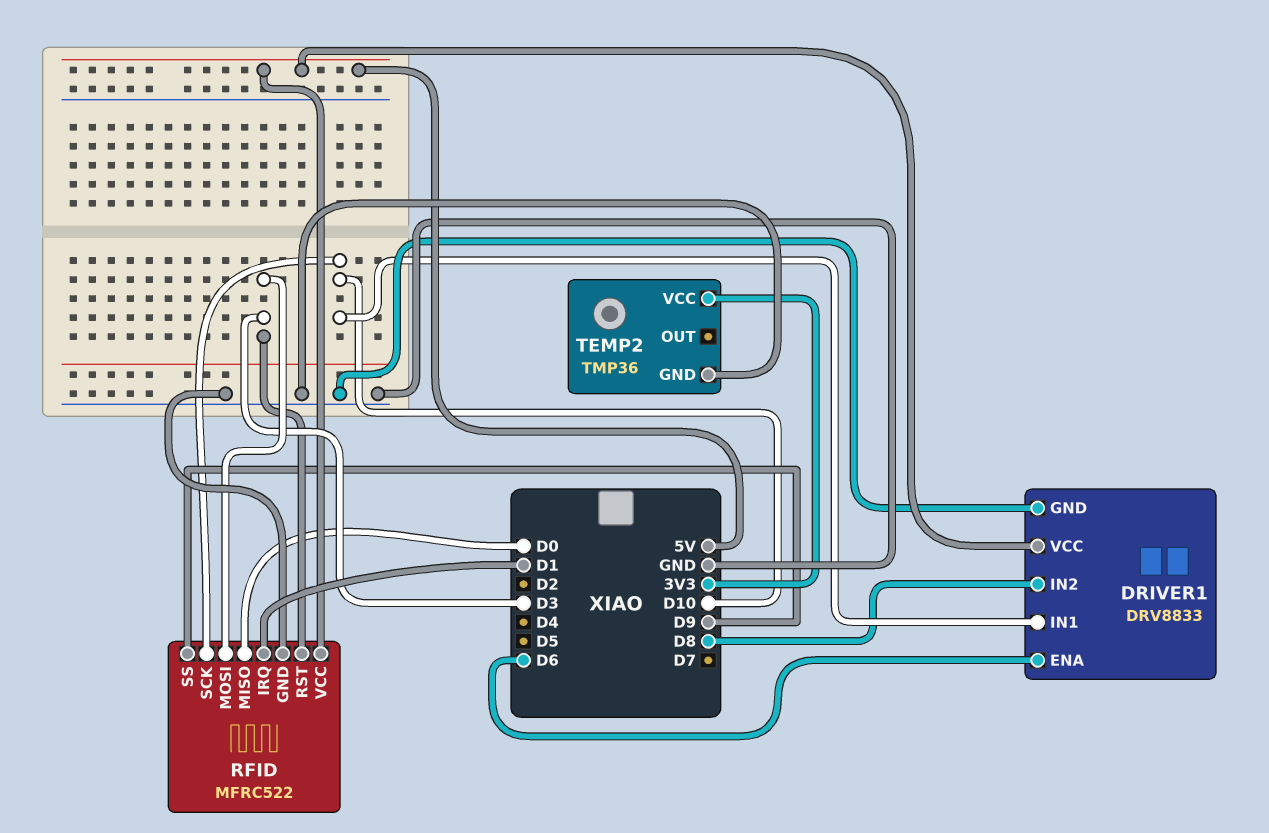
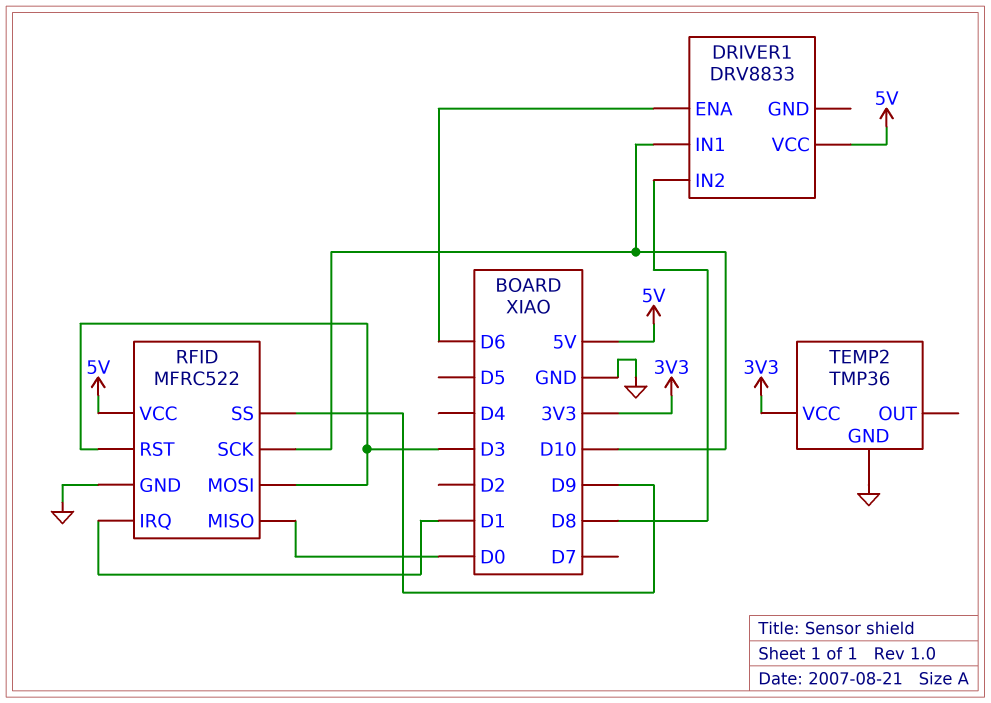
DRIVER1 pin GND: GND -> none

